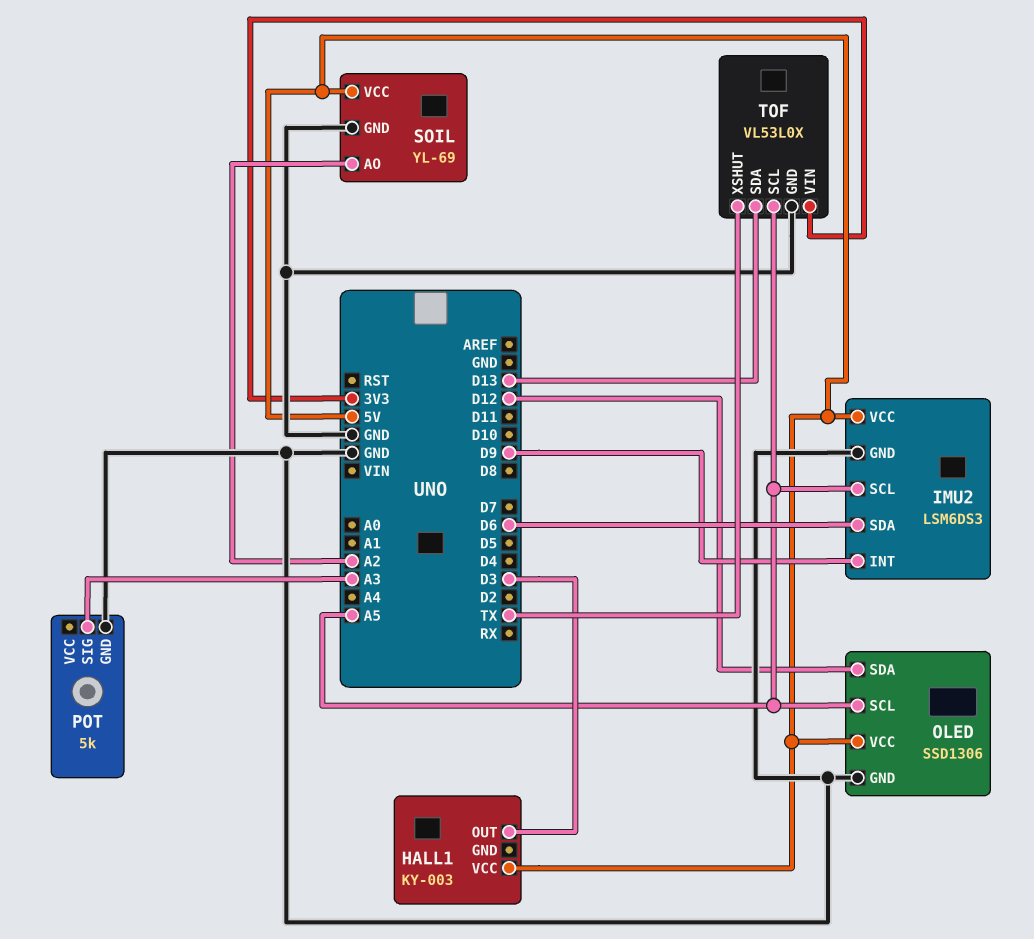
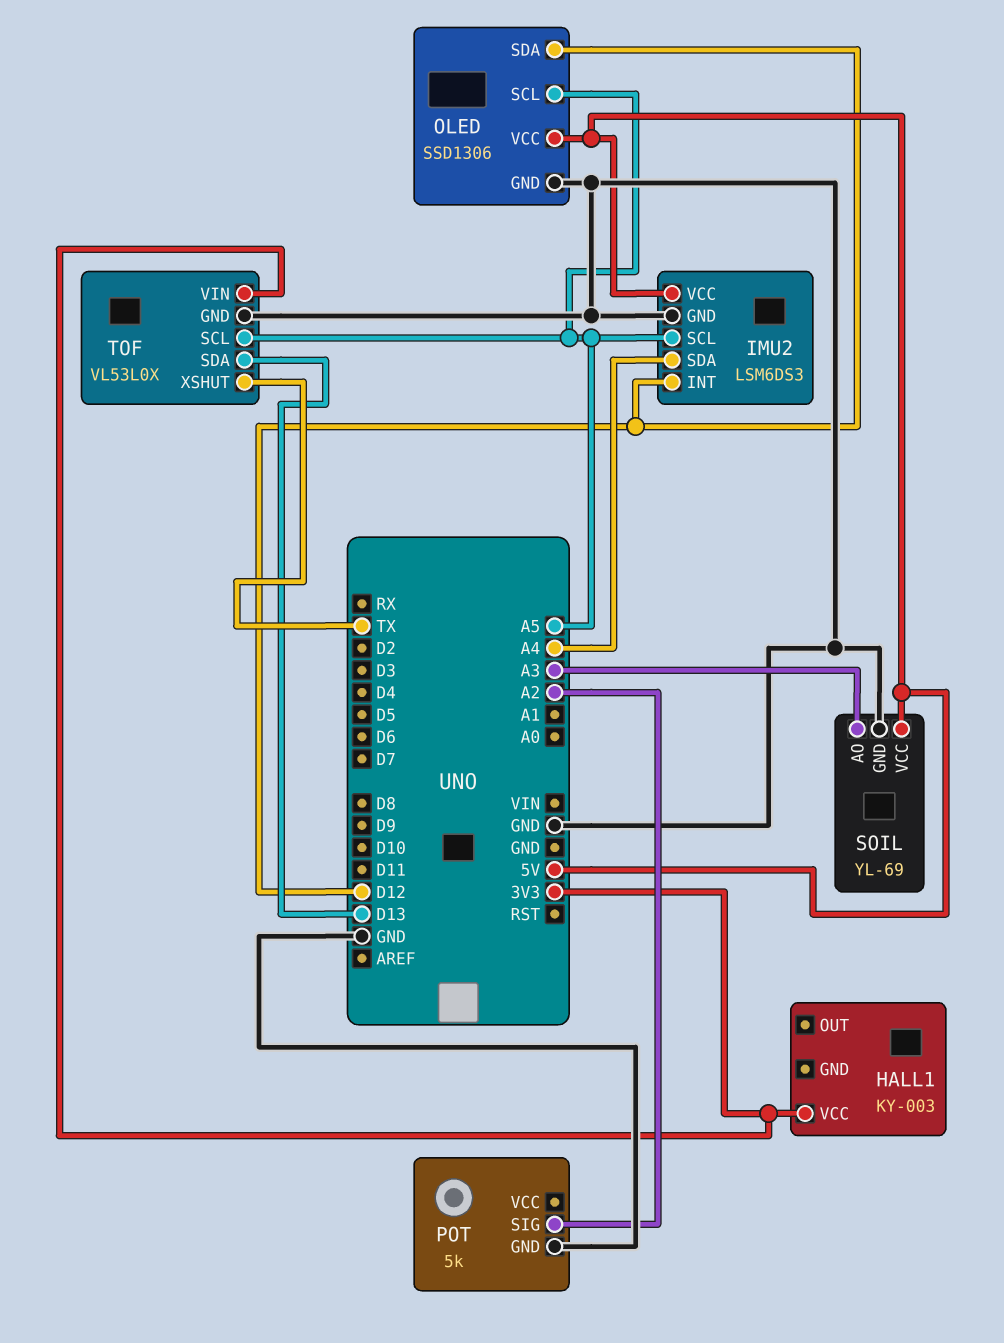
HALL1 pin OUT: D3 -> none
HALL1 pin VCC: 5V -> 3V3
IMU2 pin INT: D9 -> D12
IMU2 pin SDA: D6 -> A4
POT pin SIG: A3 -> A2
SOIL pin AO: A2 -> A3

